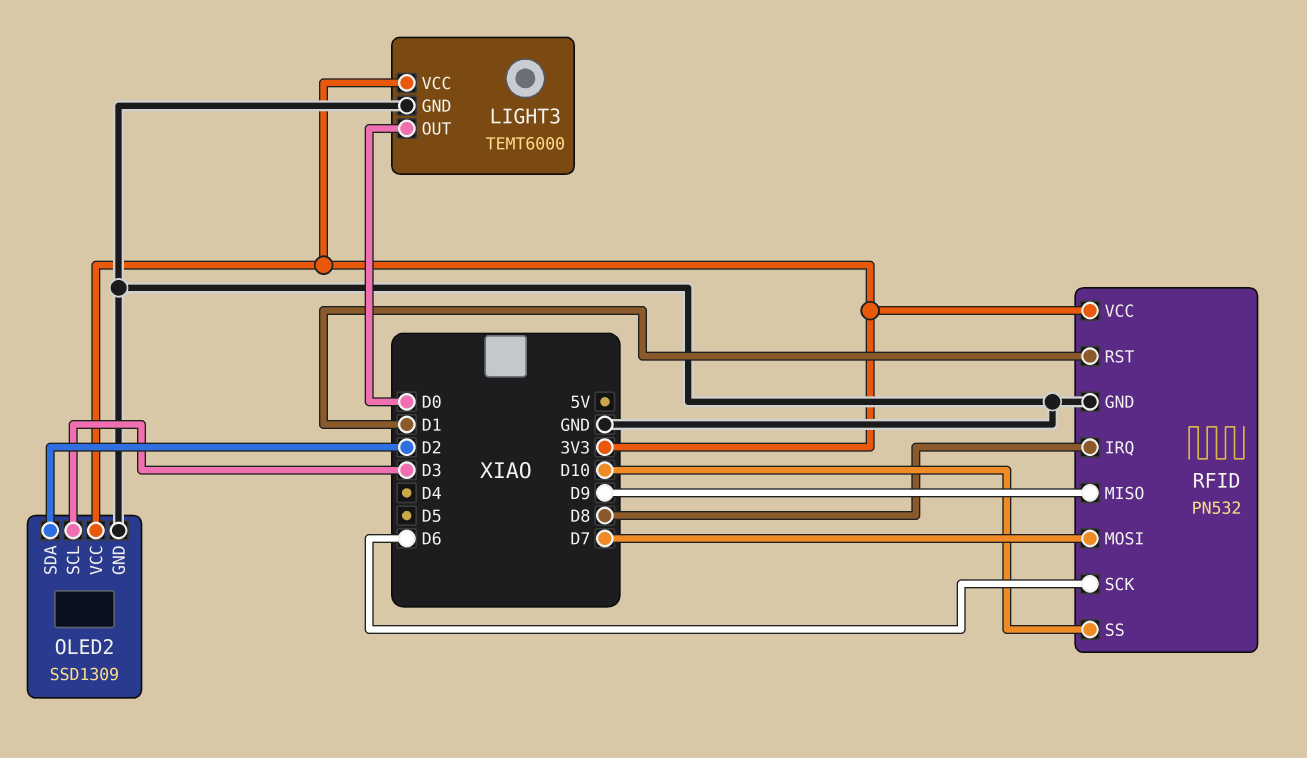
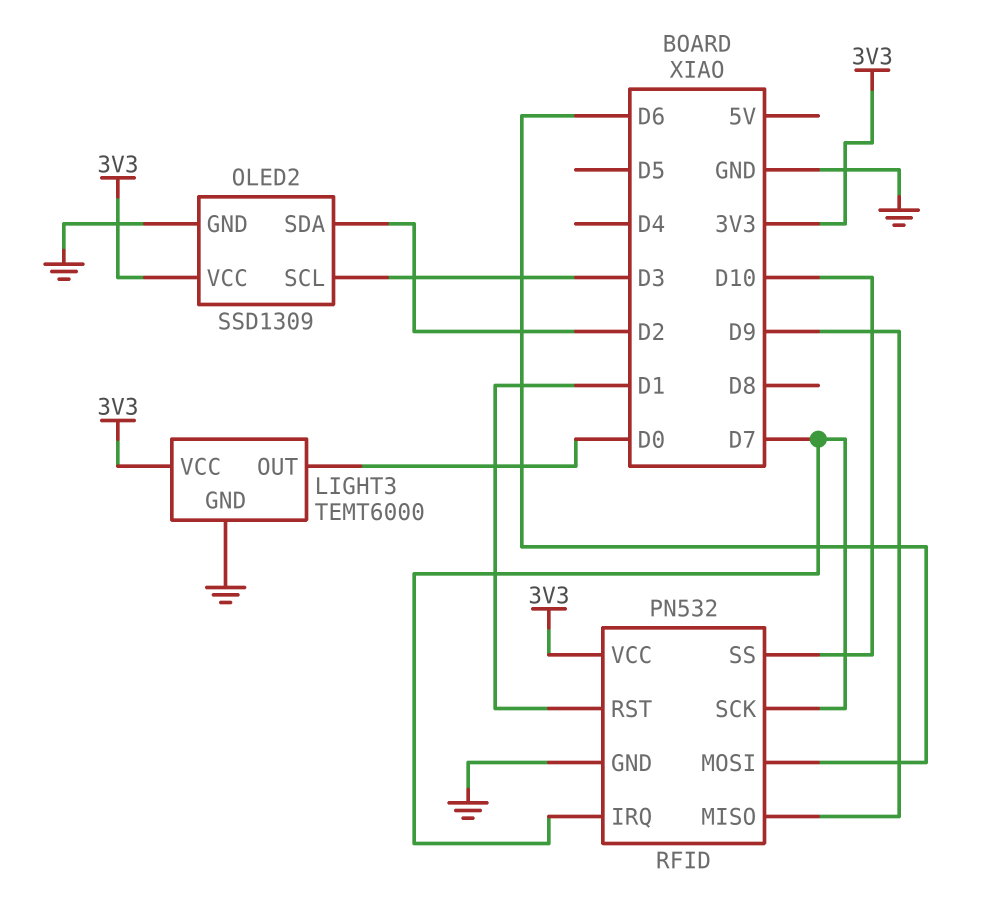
RFID pin IRQ: D8 -> D7
RFID pin MOSI: D7 -> D6
RFID pin SCK: D6 -> D7

